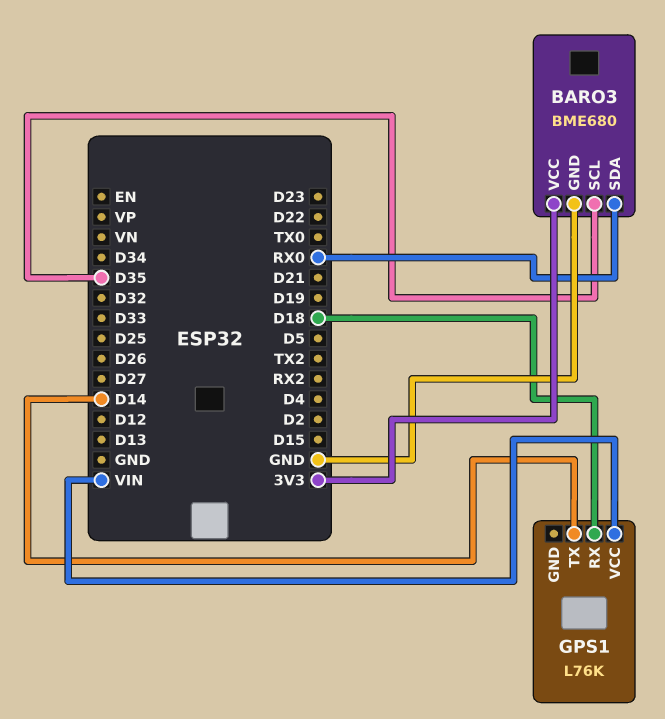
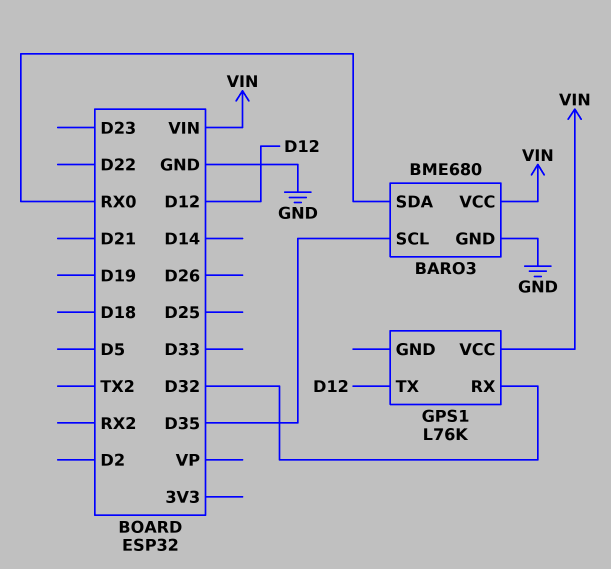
BARO3 pin VCC: 3V3 -> VIN
GPS1 pin RX: D18 -> D32
GPS1 pin TX: D14 -> D12

